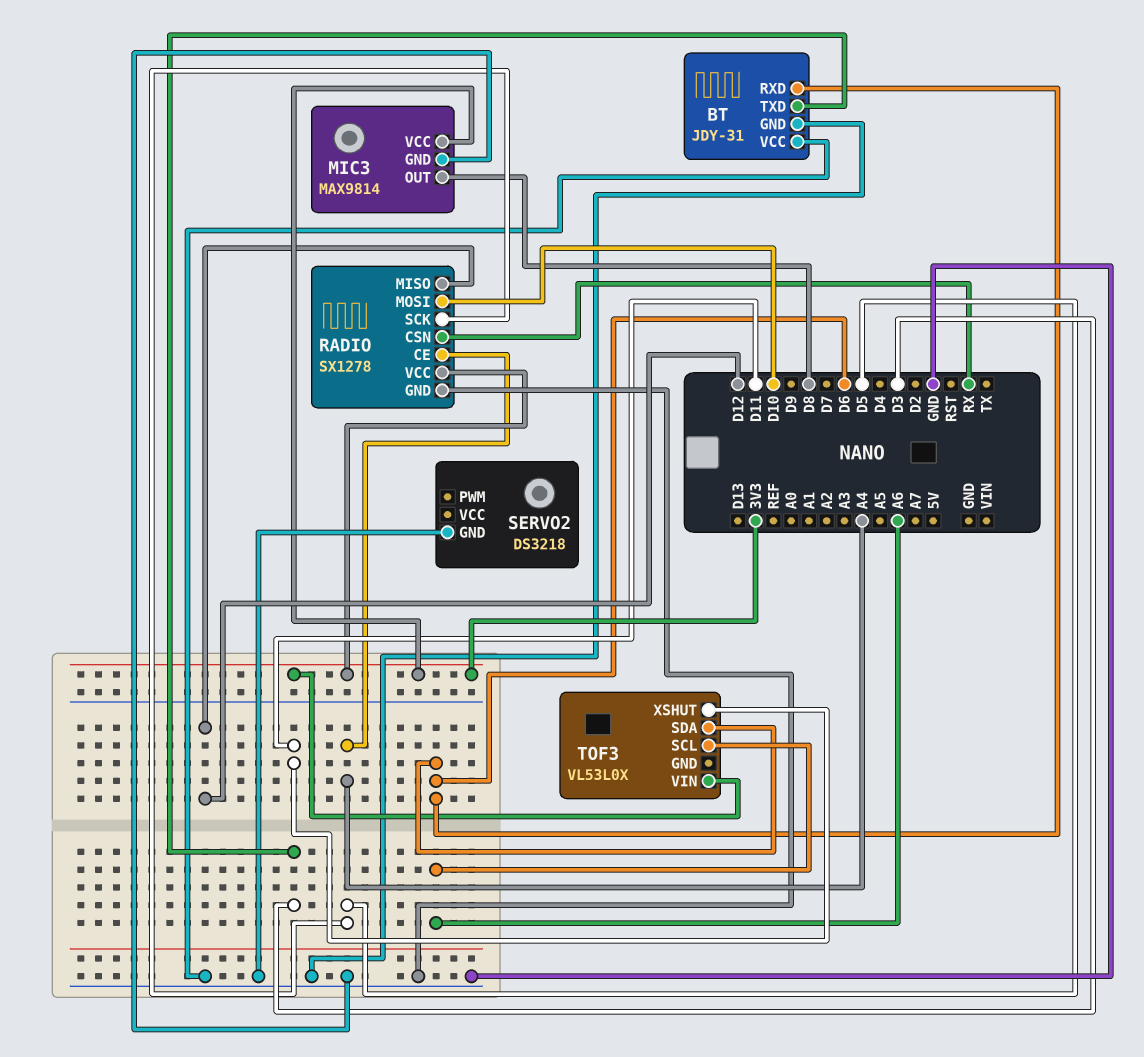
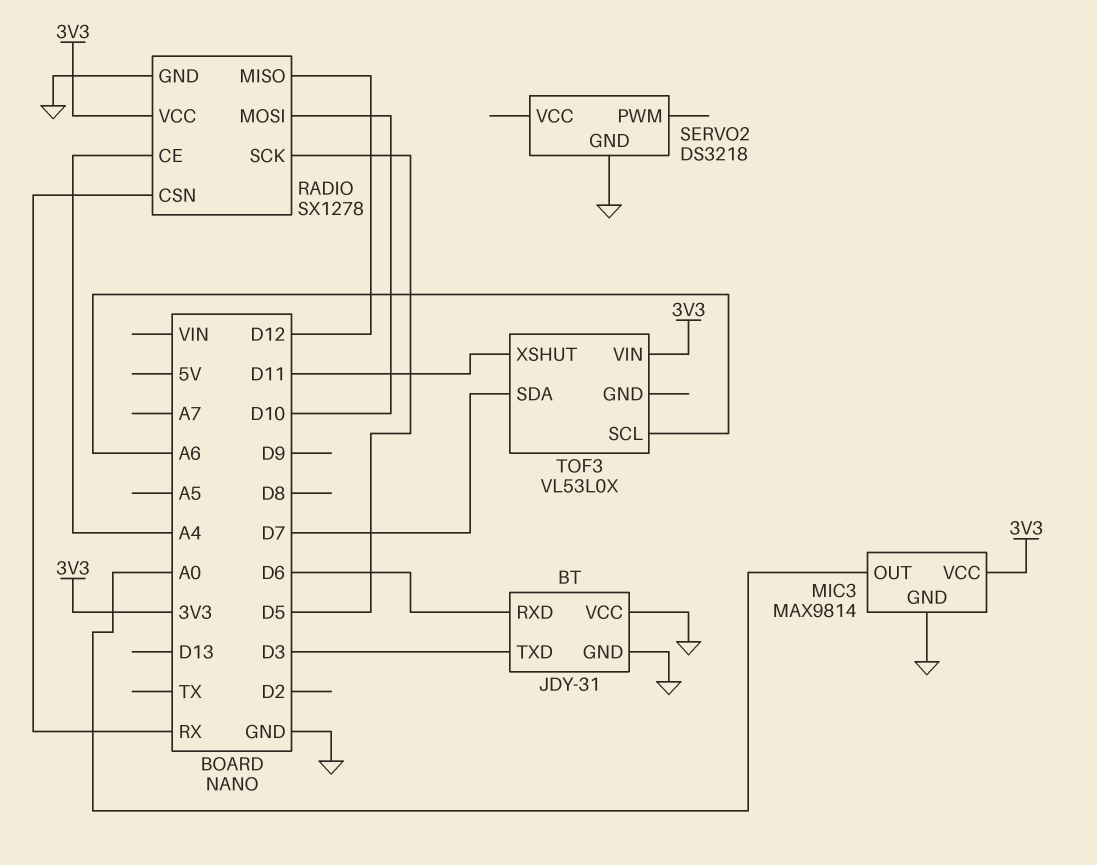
MIC3 pin OUT: D8 -> A0
TOF3 pin SDA: D6 -> D7

